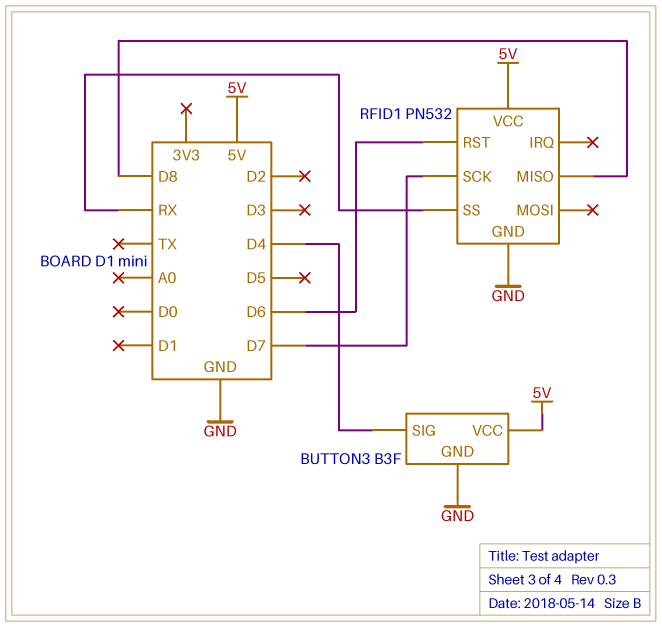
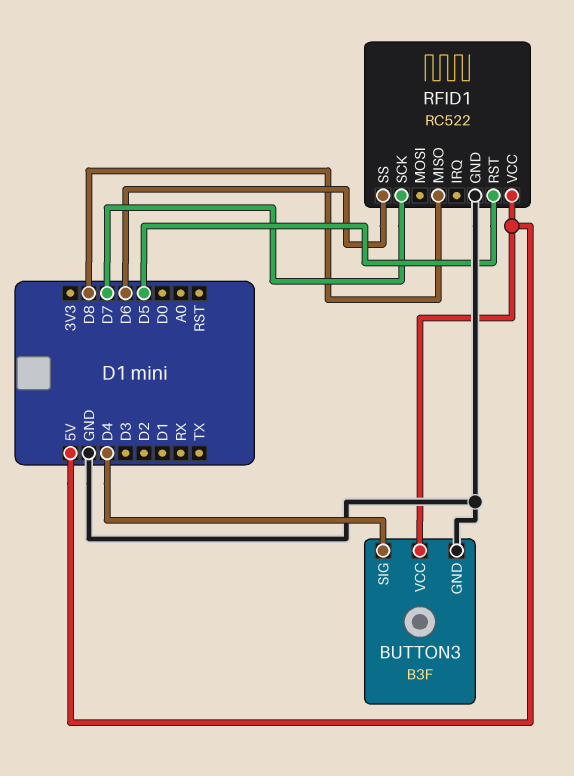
RFID1: PN532 -> RC522
RFID1 pin RST: D6 -> D5
RFID1 pin SS: RX -> D6

